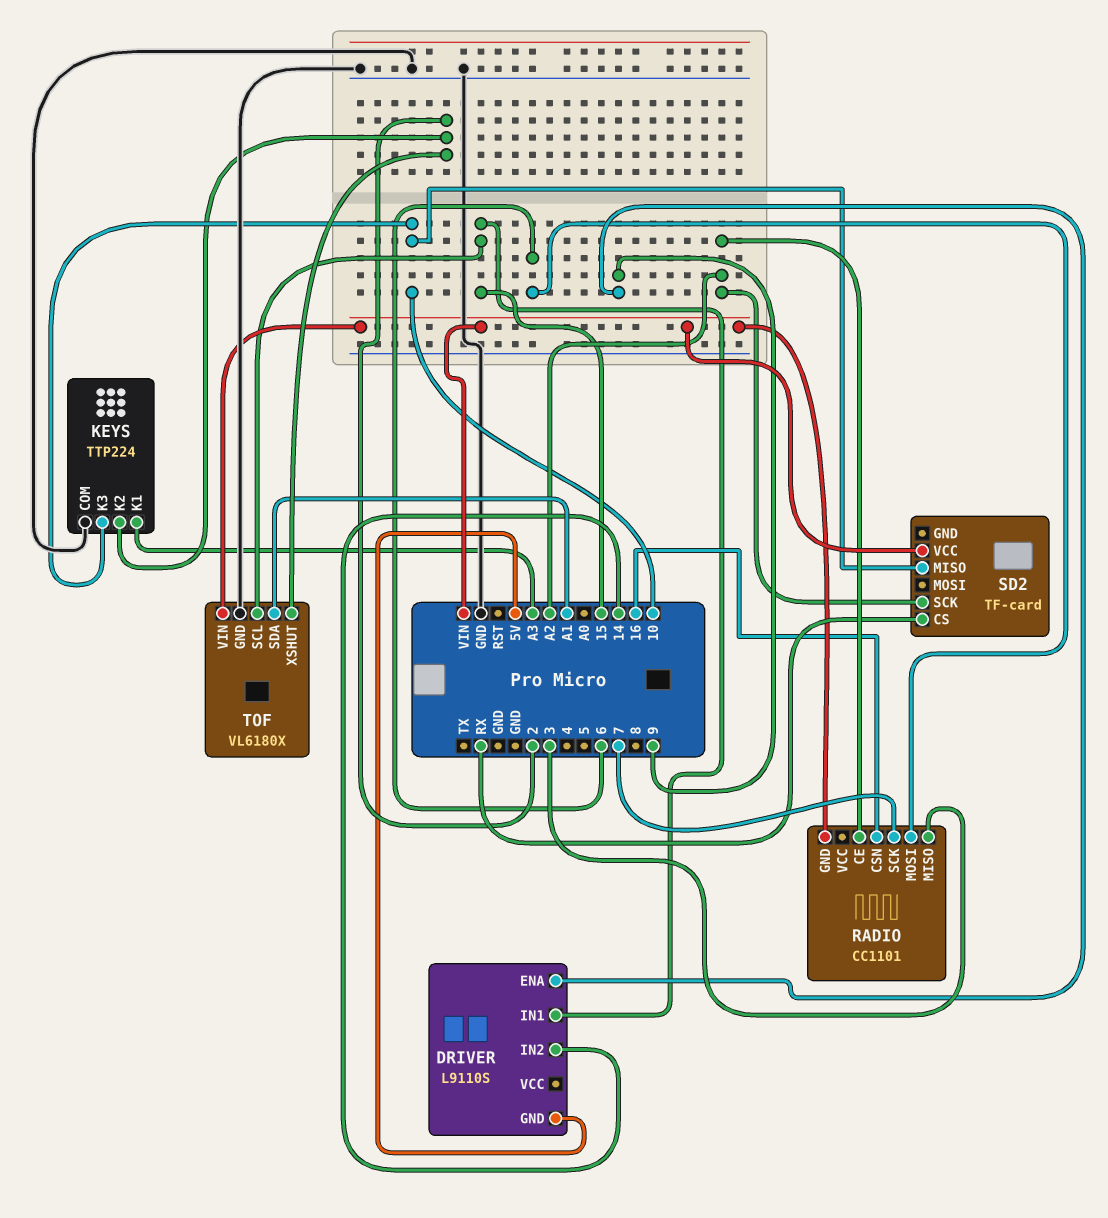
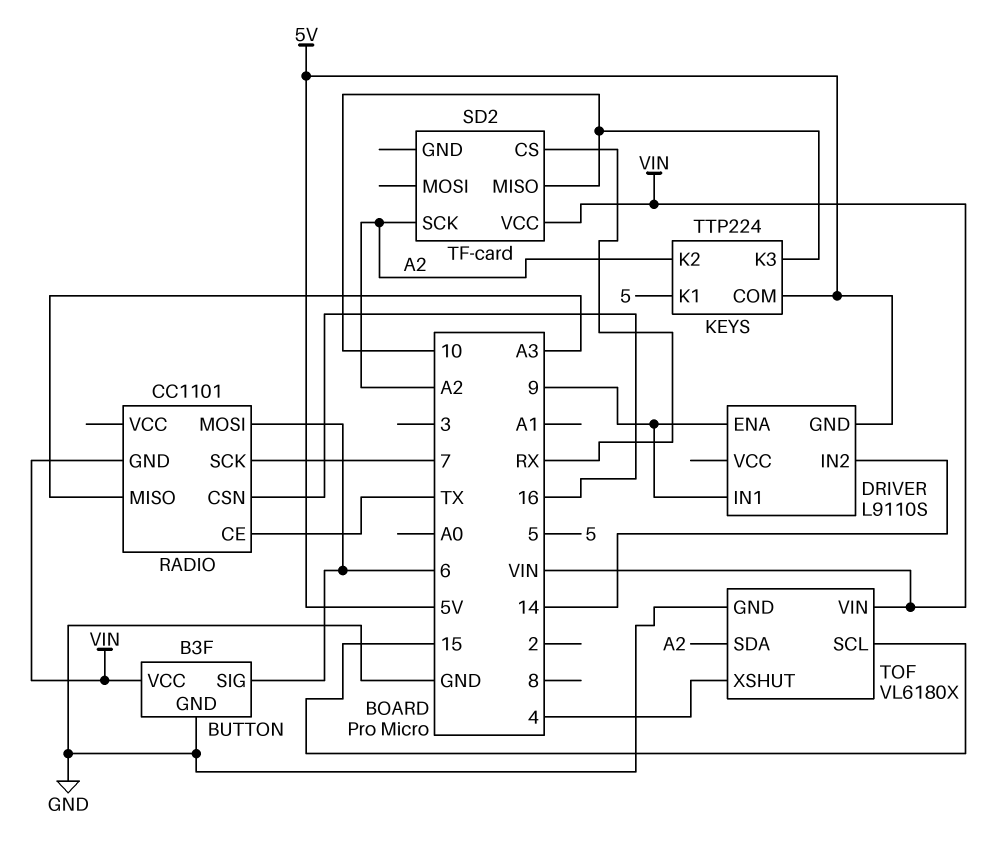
BUTTON: none -> B3F
BUTTON pin GND: none -> GND
BUTTON pin SIG: none -> 6
BUTTON pin VCC: none -> VIN
DRIVER pin IN1: 15 -> 9
KEYS pin COM: GND -> 5V
KEYS pin K1: A3 -> 5
KEYS pin K2: 2 -> A2
RADIO pin CE: A2 -> TX
RADIO pin MISO: 3 -> A3
TOF pin SDA: A1 -> A2
TOF pin XSHUT: 2 -> 4

